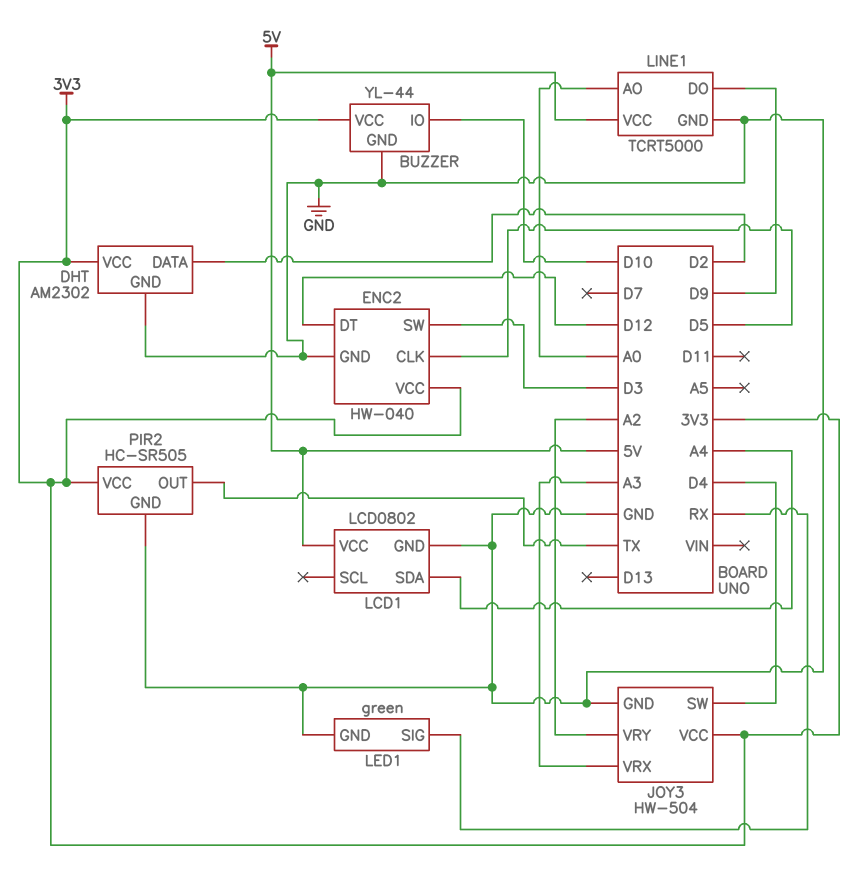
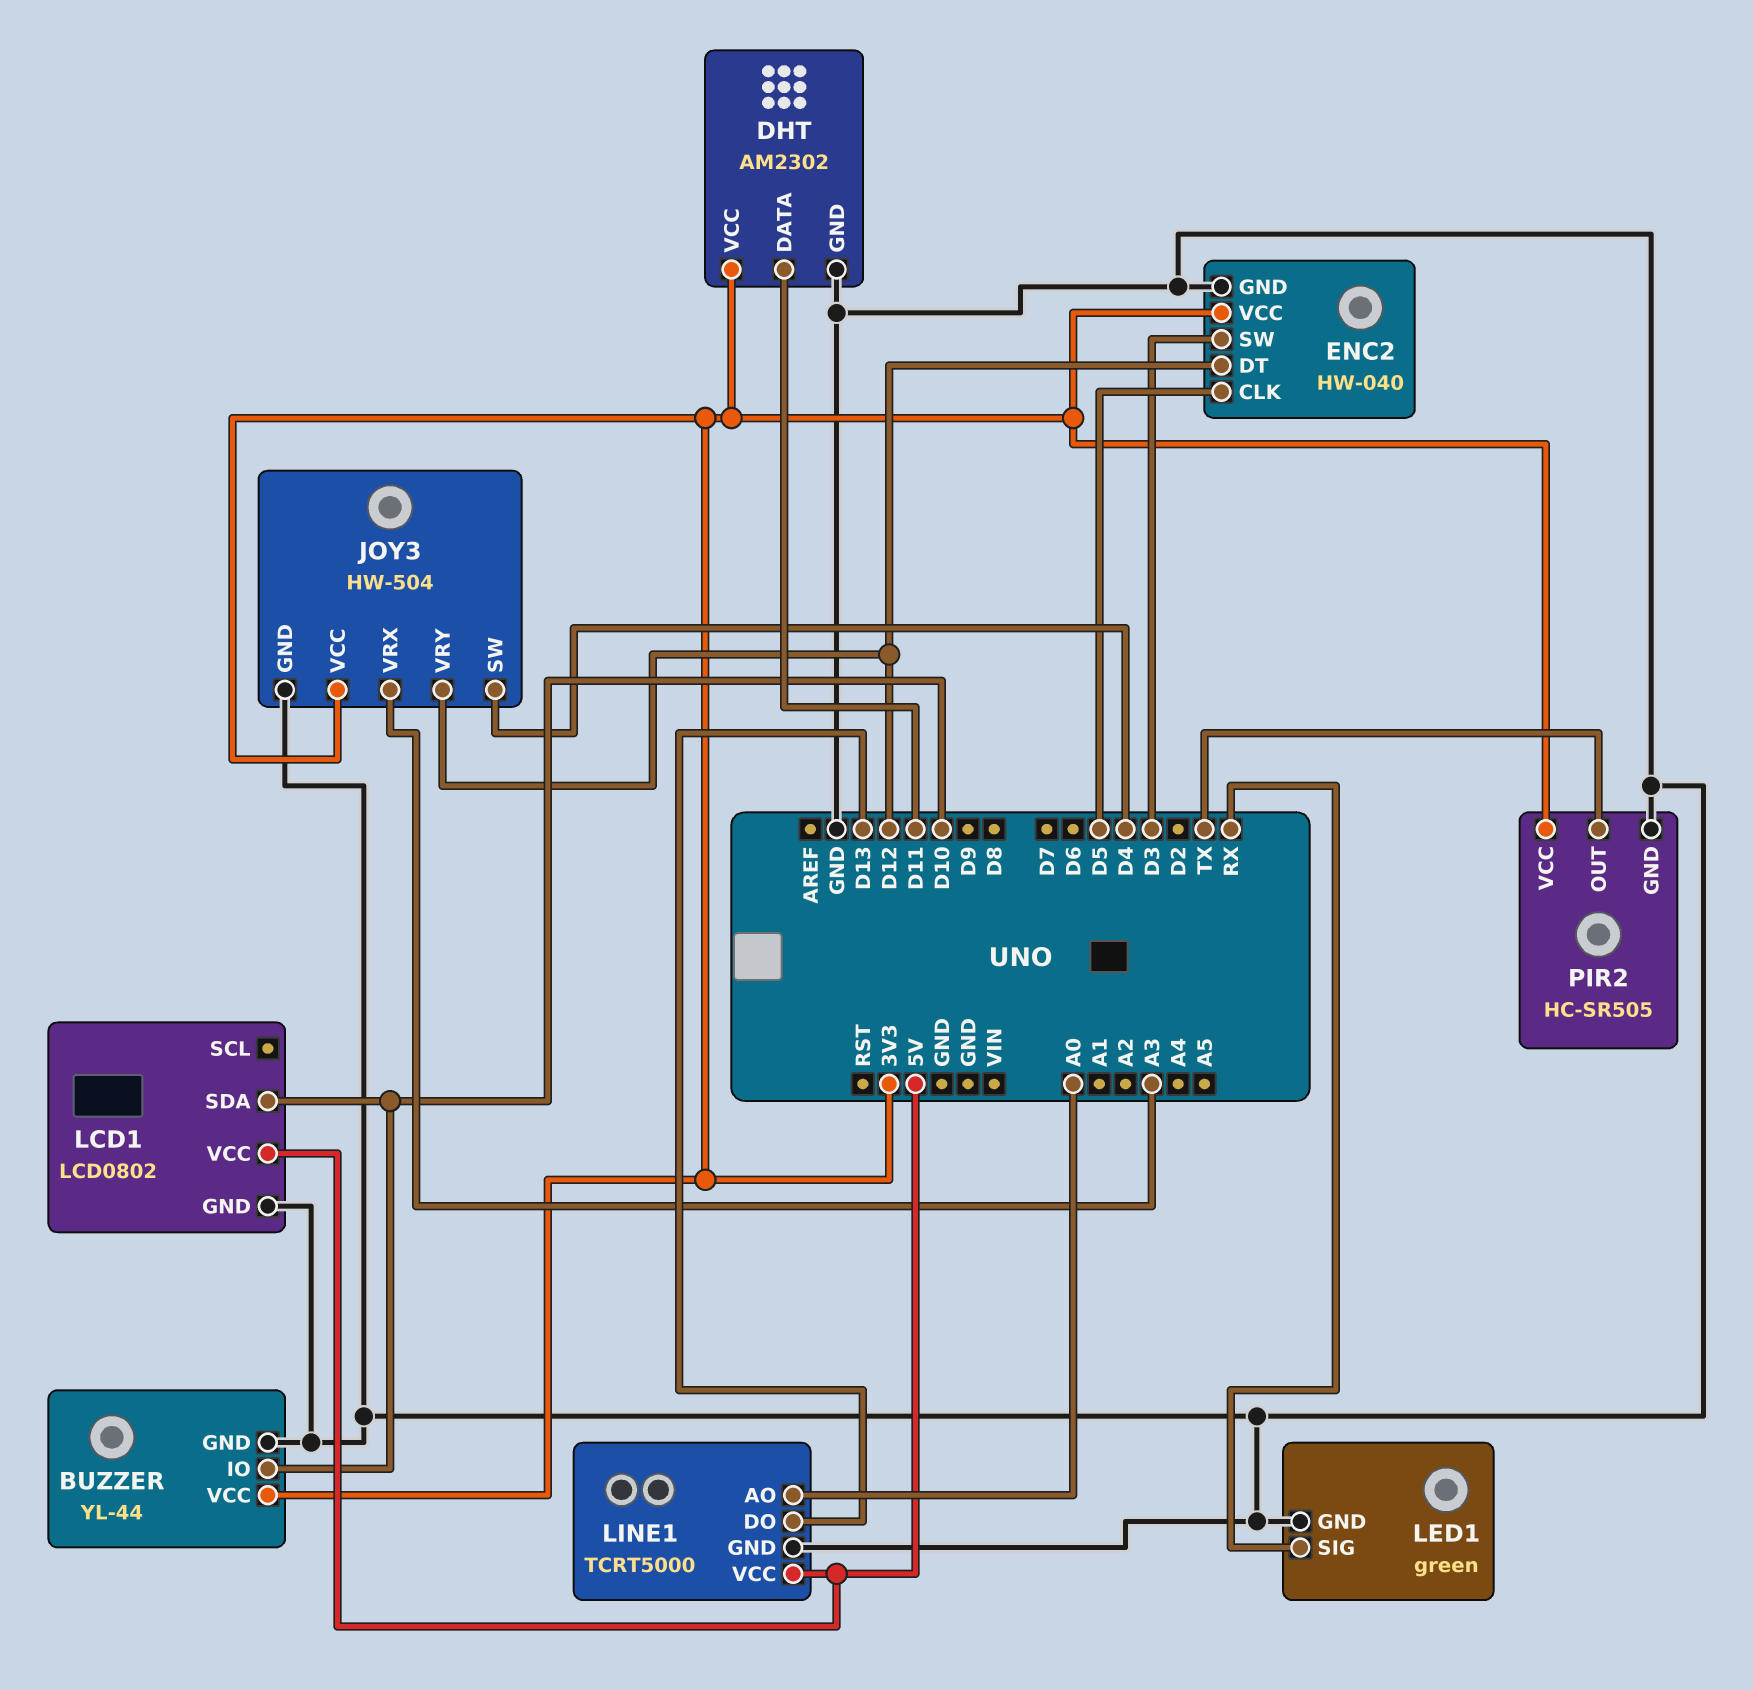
DHT pin DATA: D2 -> D11
JOY3 pin VRY: A2 -> D12
LCD1 pin SDA: A4 -> D10
LINE1 pin DO: D9 -> D13

